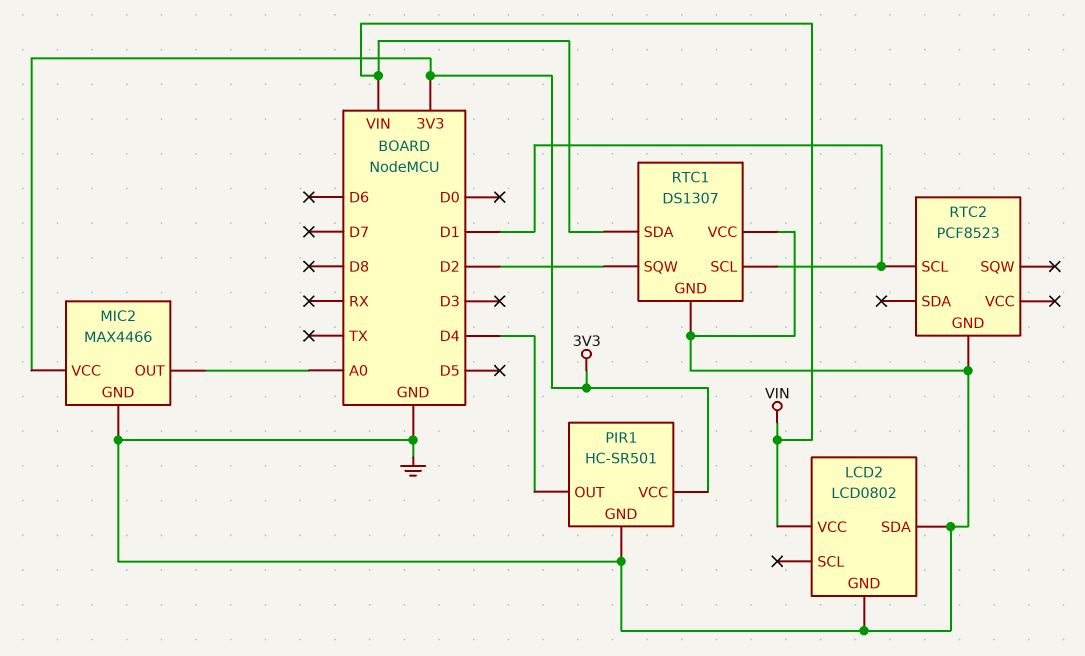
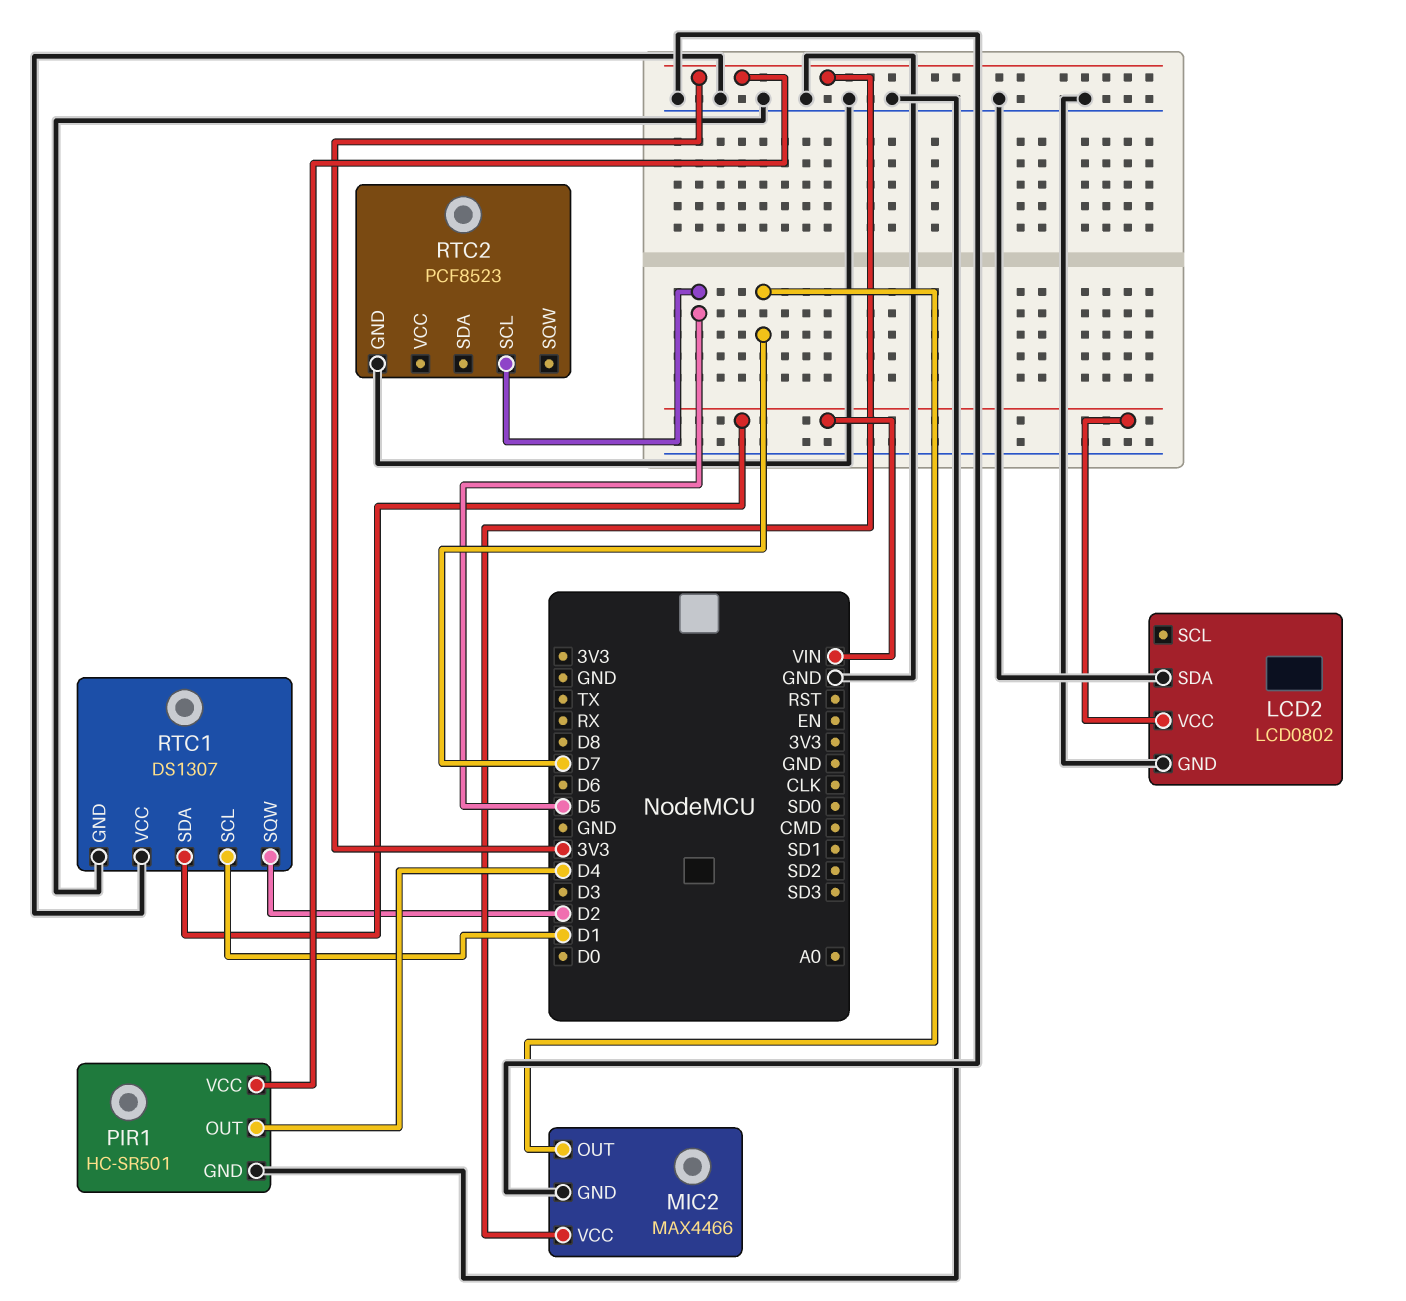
MIC2 pin OUT: A0 -> D7
RTC2 pin SCL: D1 -> D5

